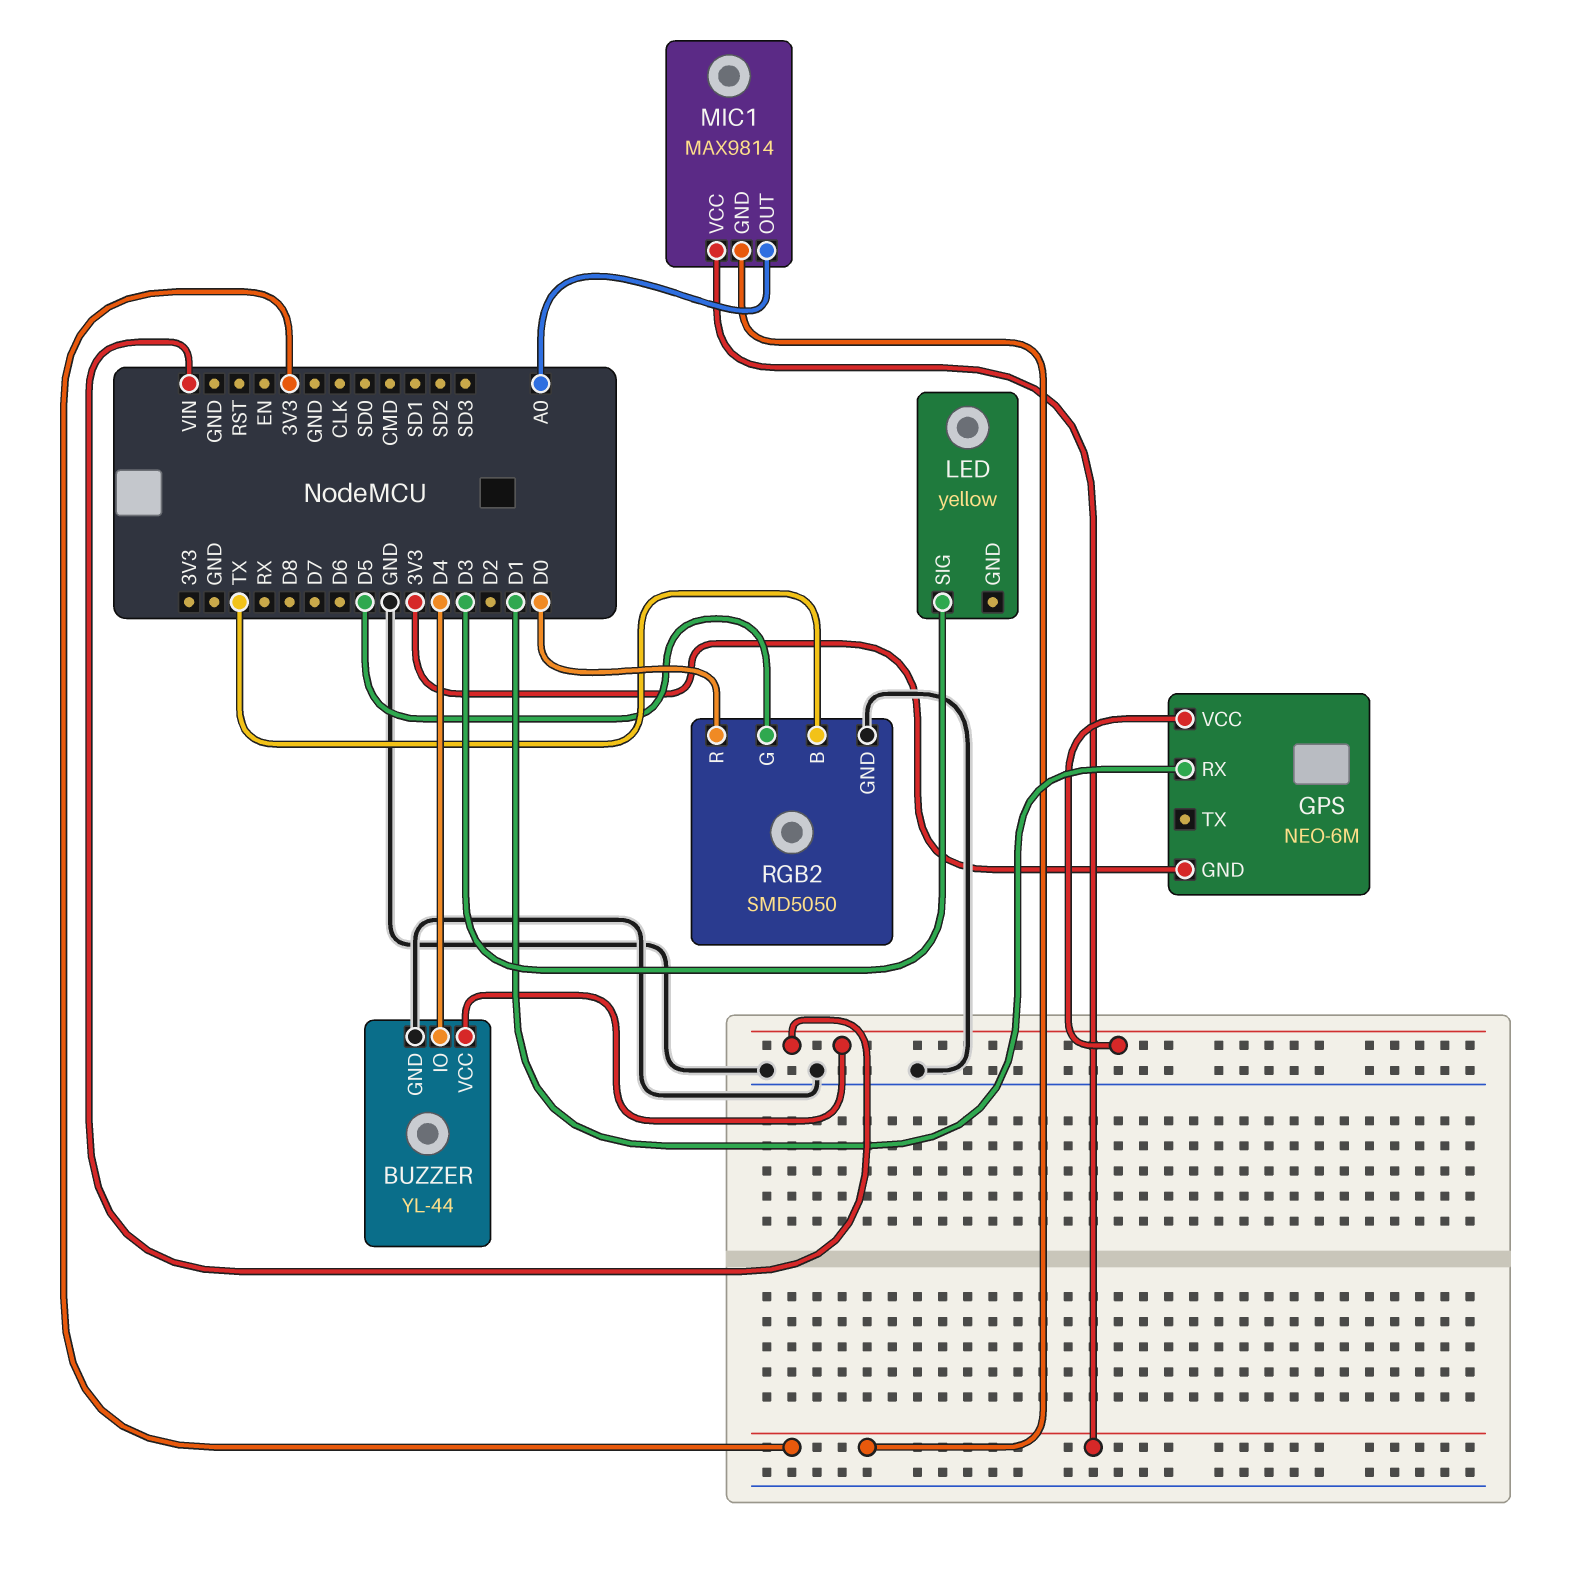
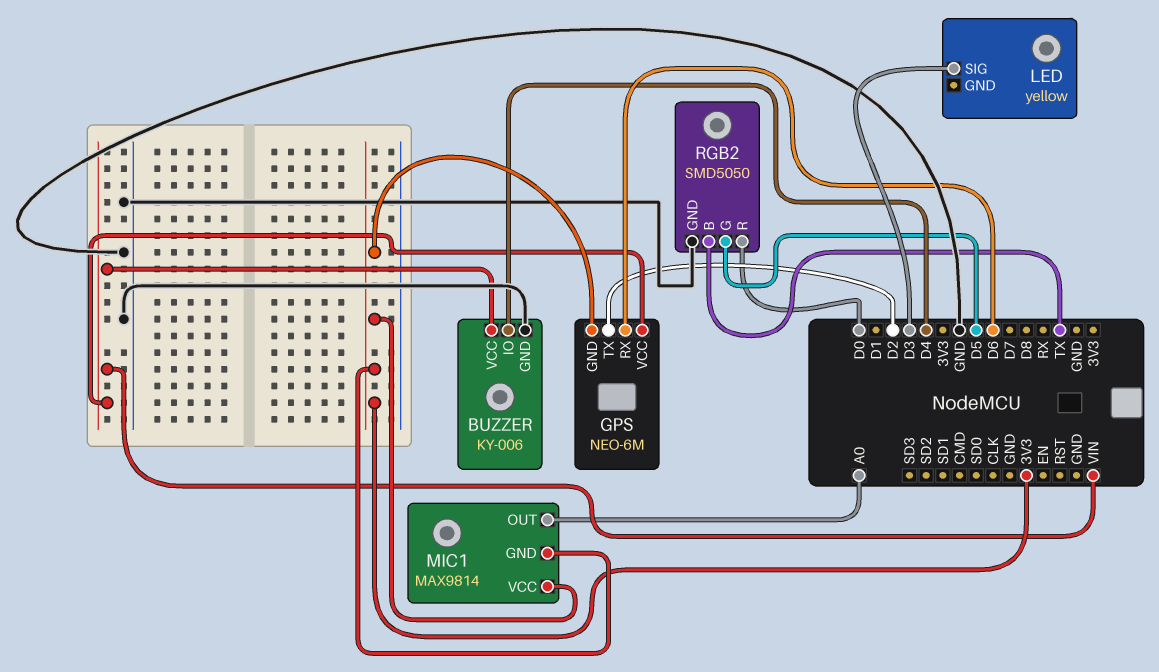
BUZZER: YL-44 -> KY-006
GPS pin RX: D1 -> D6
GPS pin TX: none -> D2

